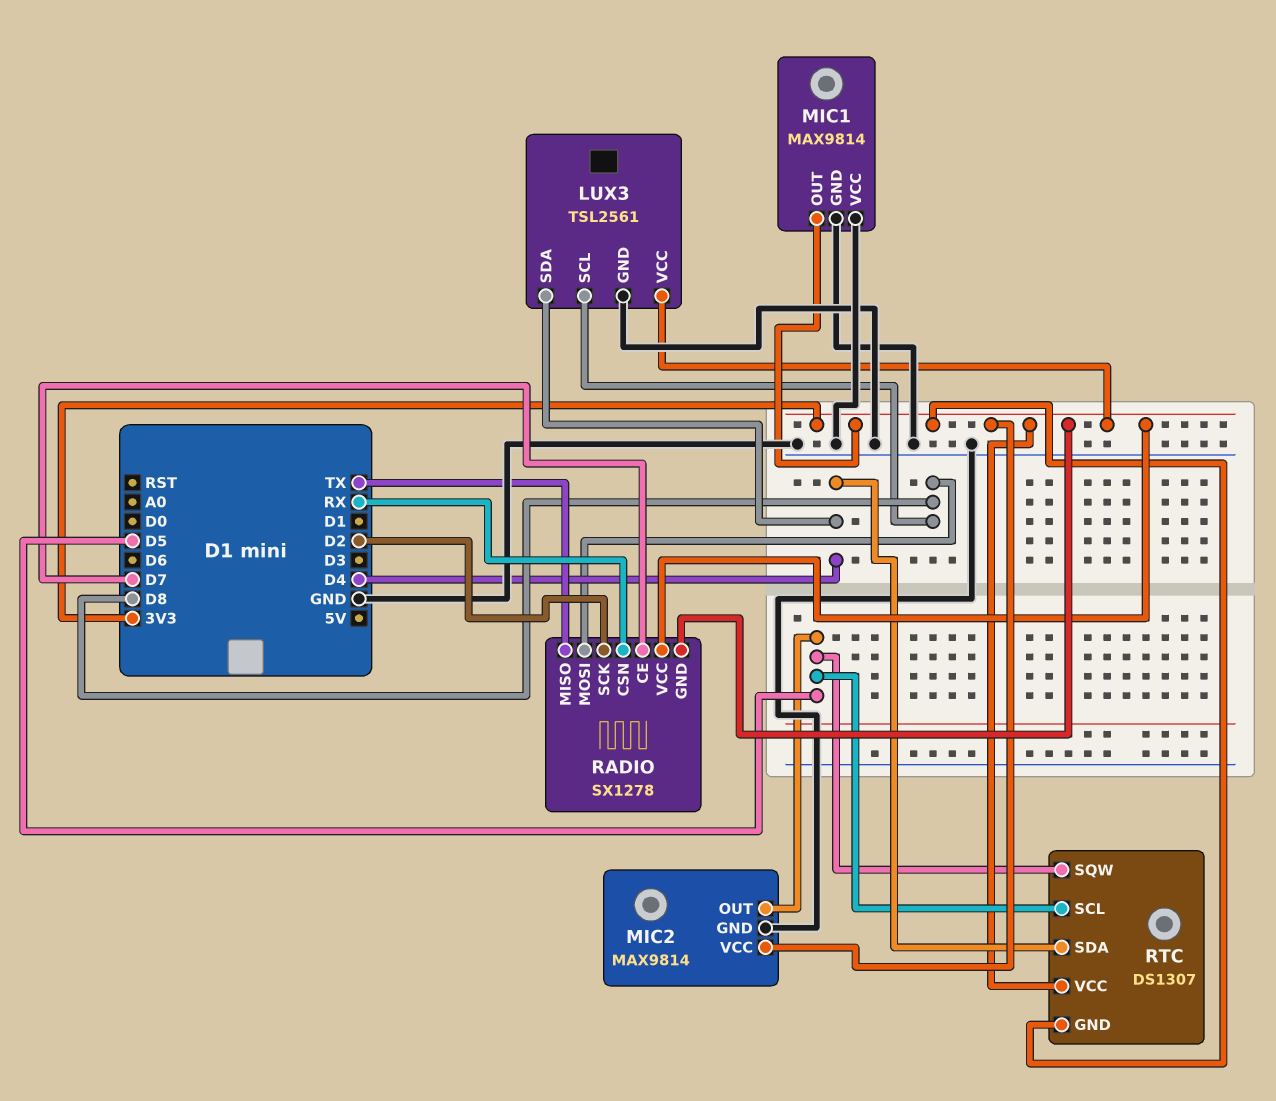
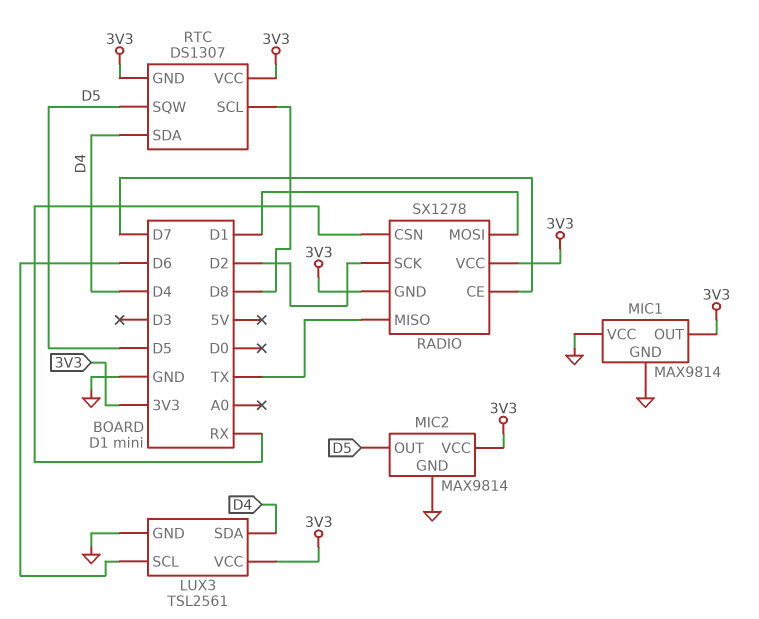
LUX3 pin SCL: D8 -> D6
RADIO pin MOSI: D8 -> D1
RTC pin SCL: D5 -> D8

